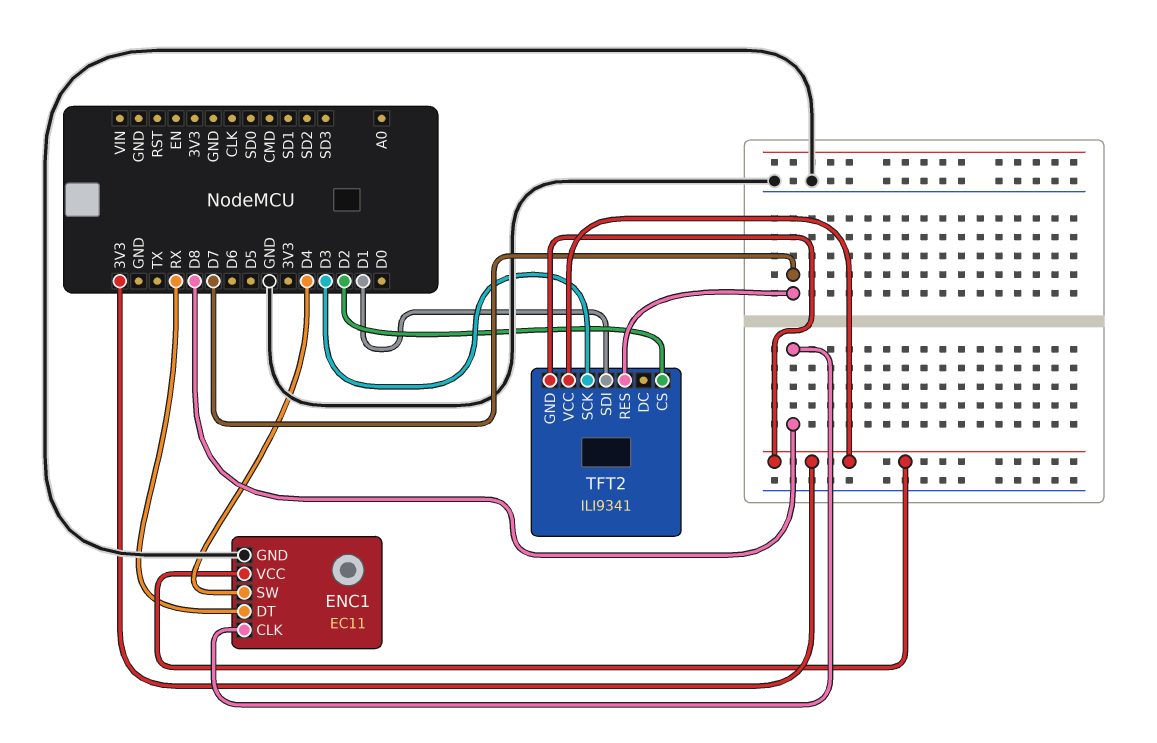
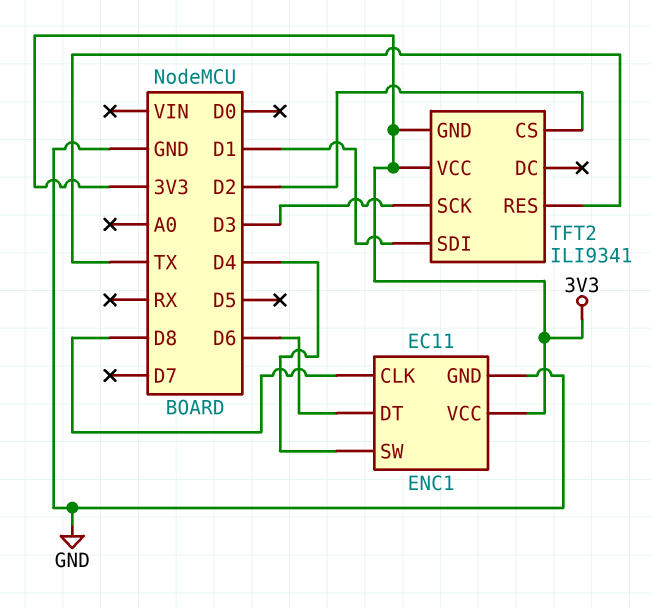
ENC1 pin DT: RX -> D6
TFT2 pin RES: D7 -> TX

